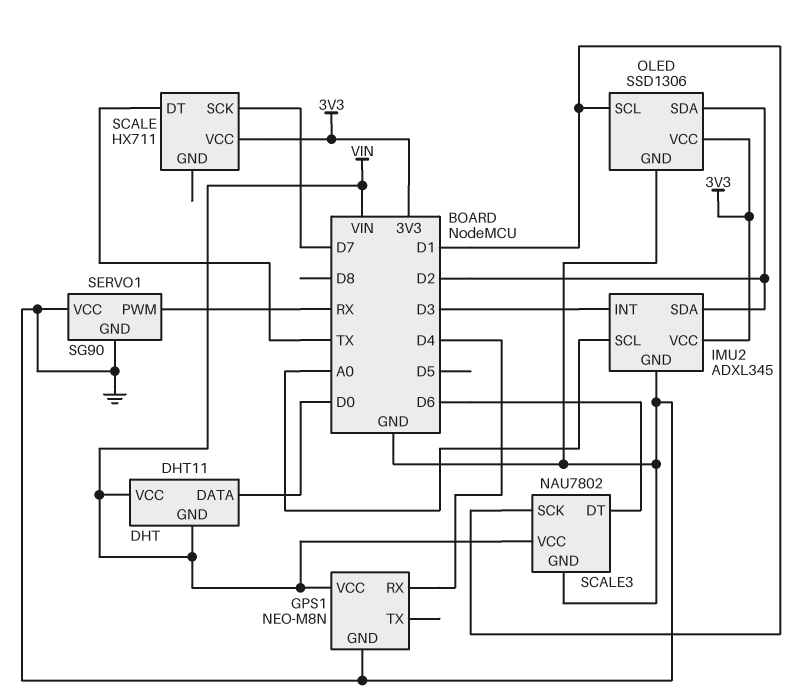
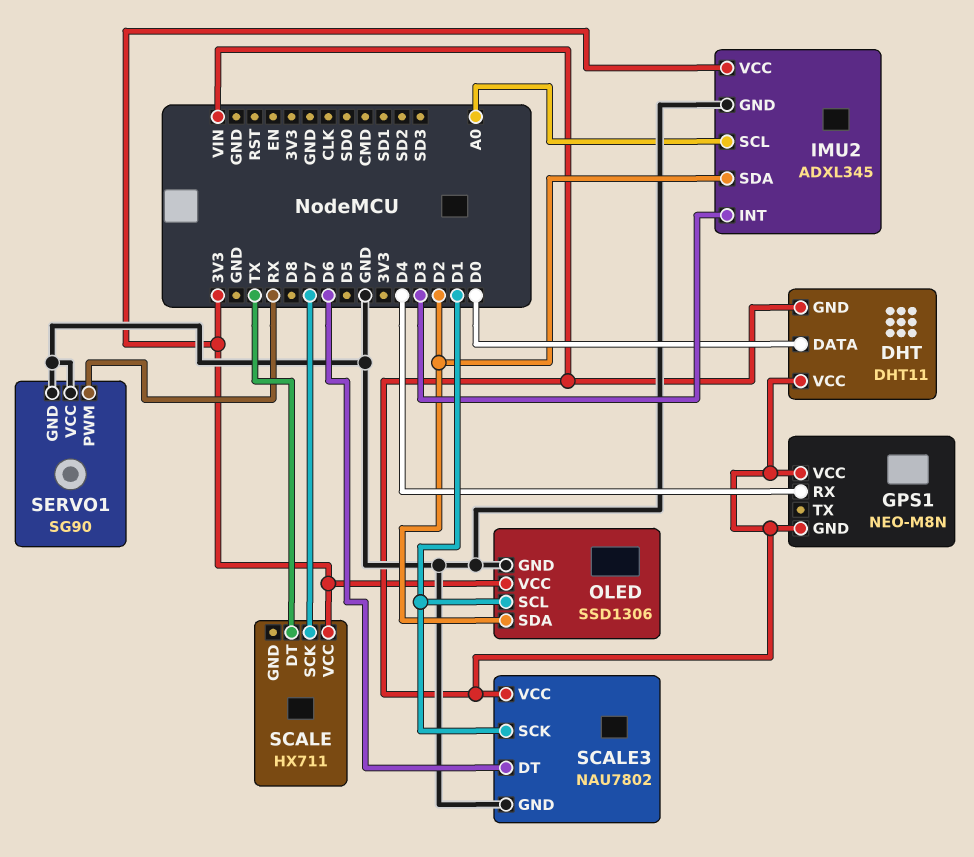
GPS1 pin GND: GND -> VIN

